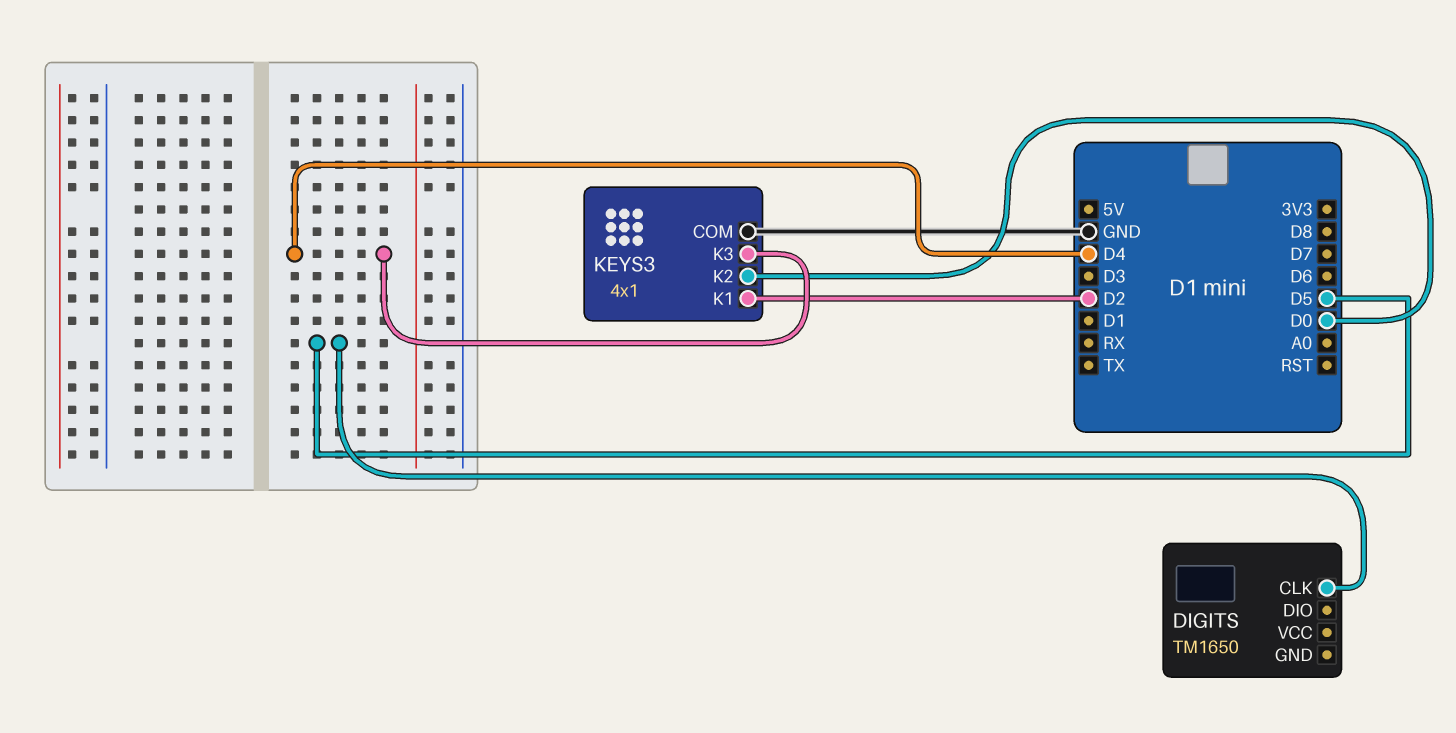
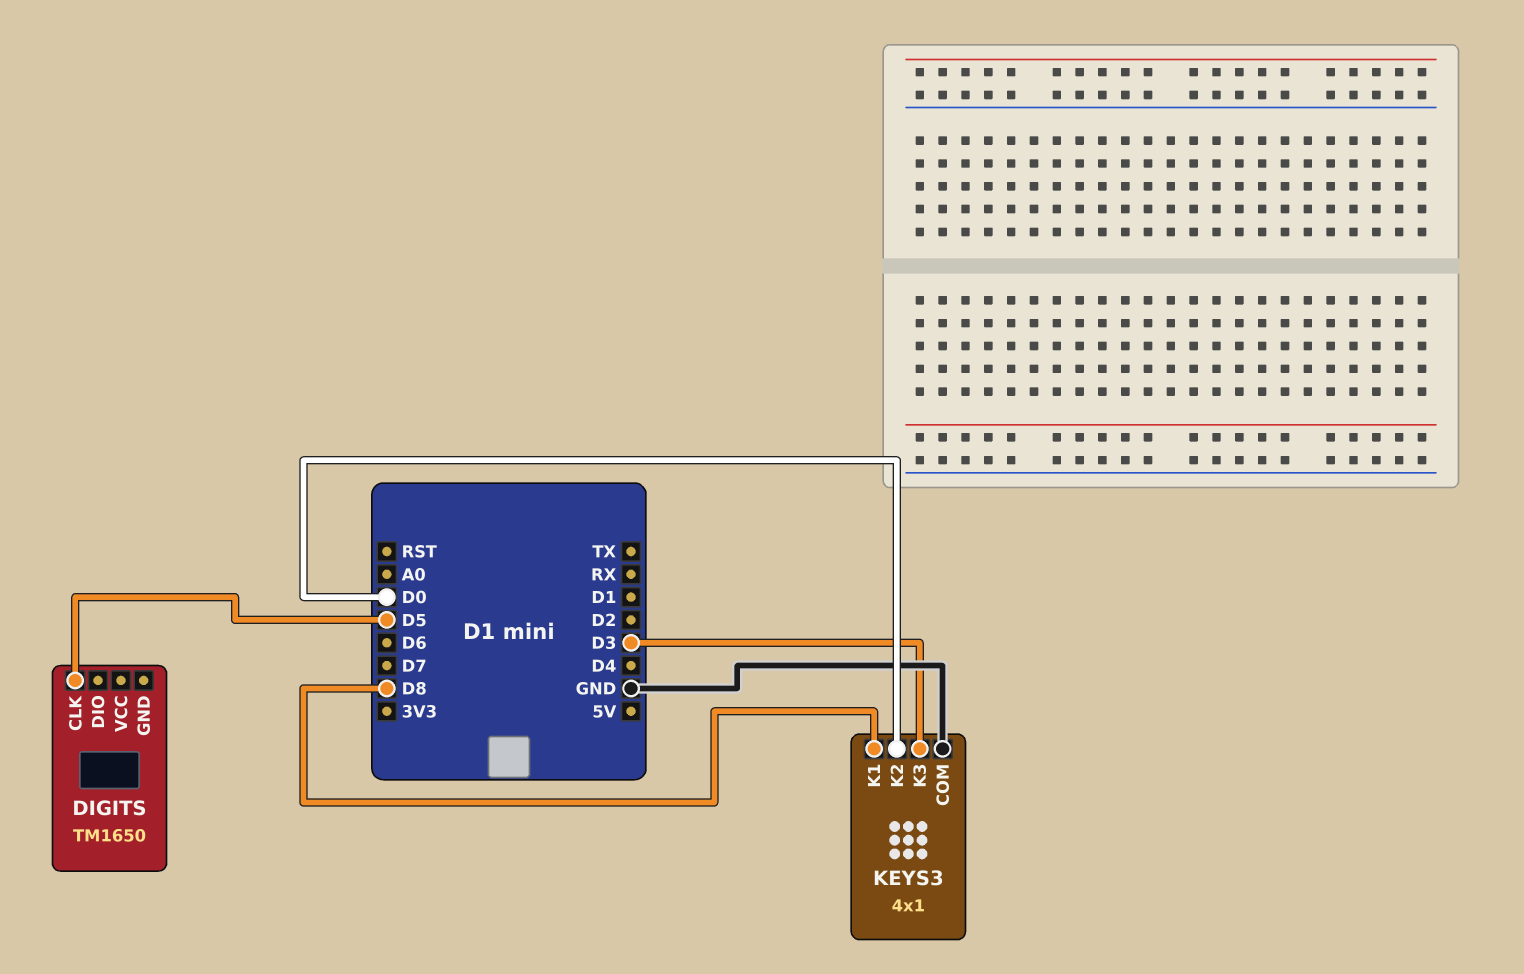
KEYS3 pin K1: D2 -> D8
KEYS3 pin K3: D4 -> D3

